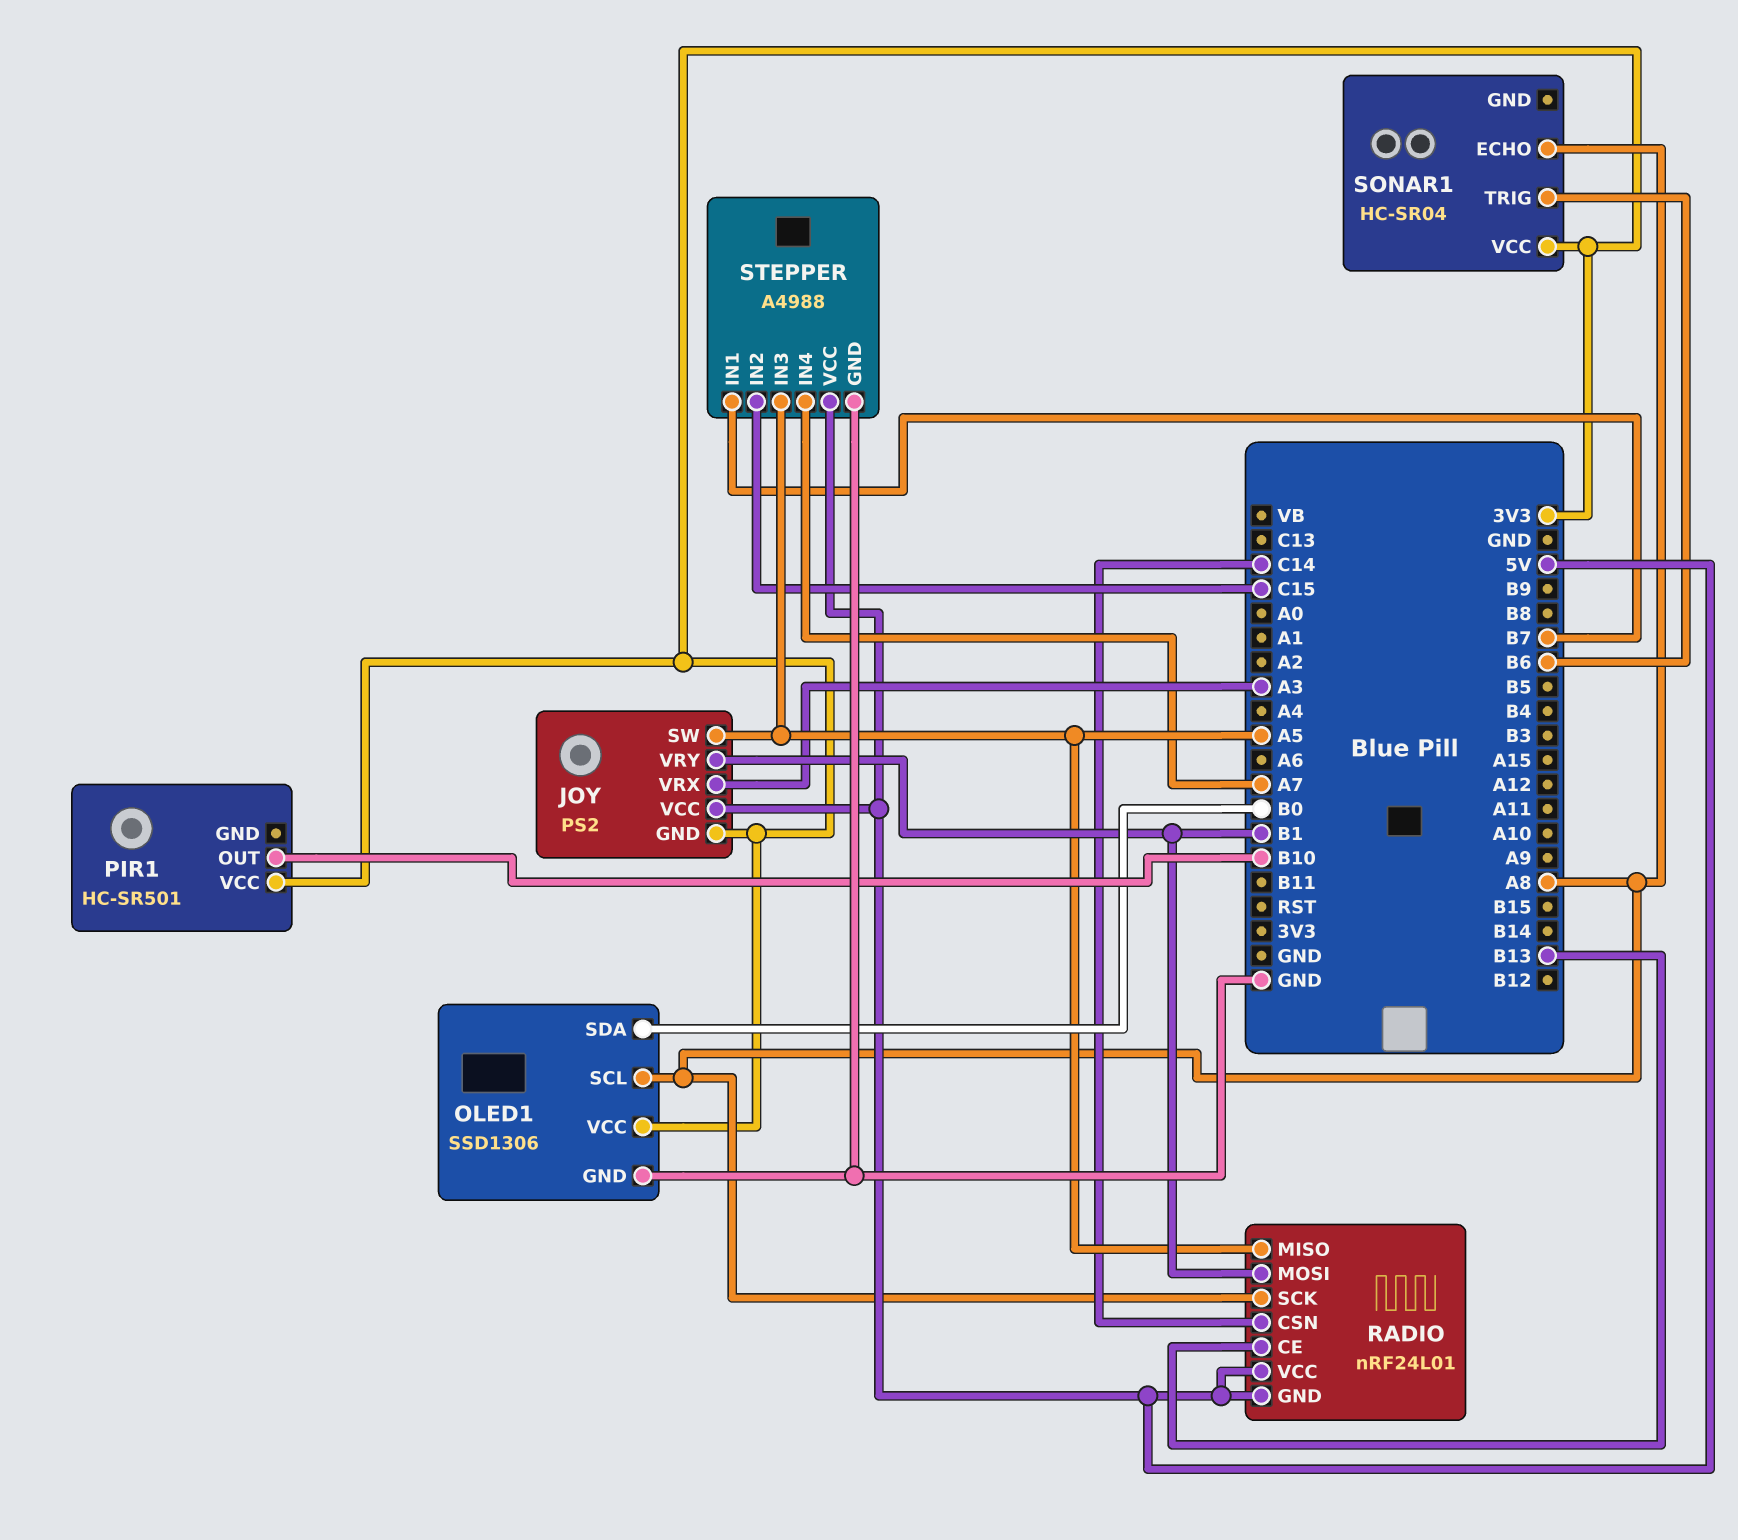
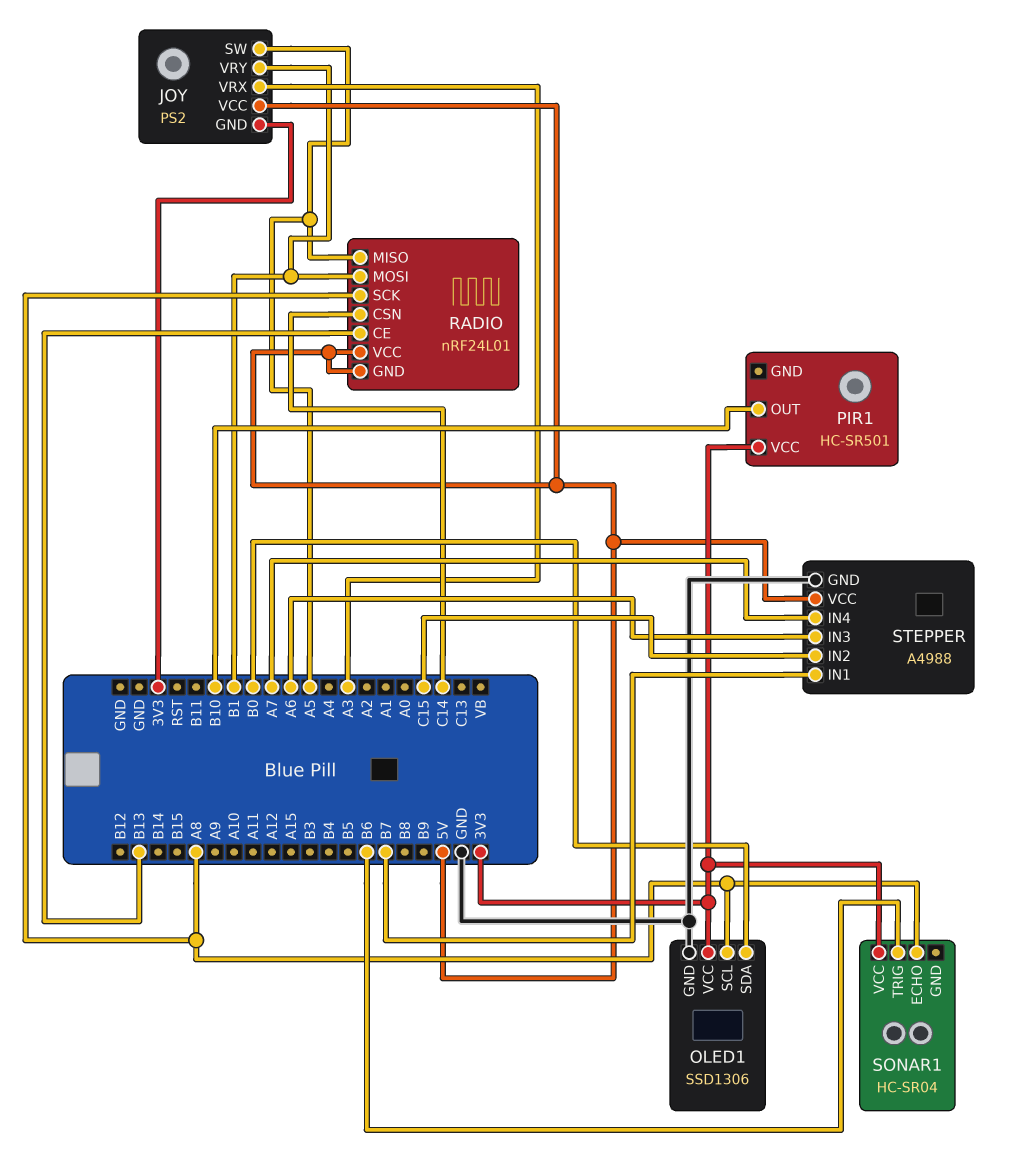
STEPPER pin IN3: A5 -> A6

